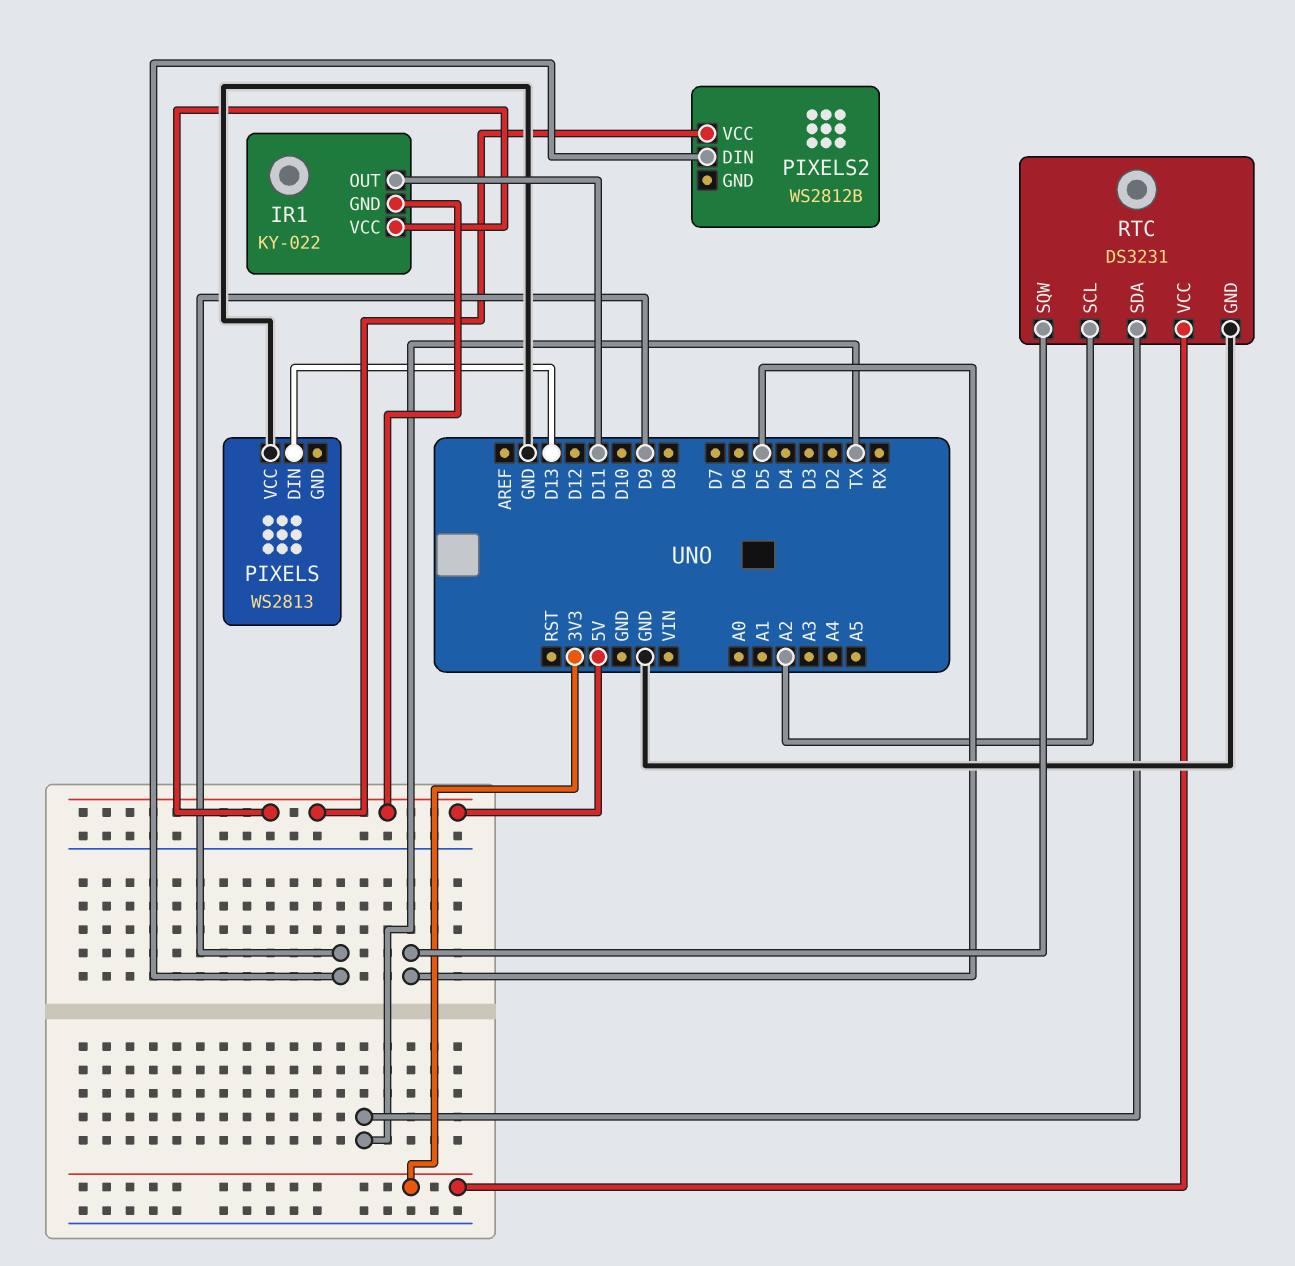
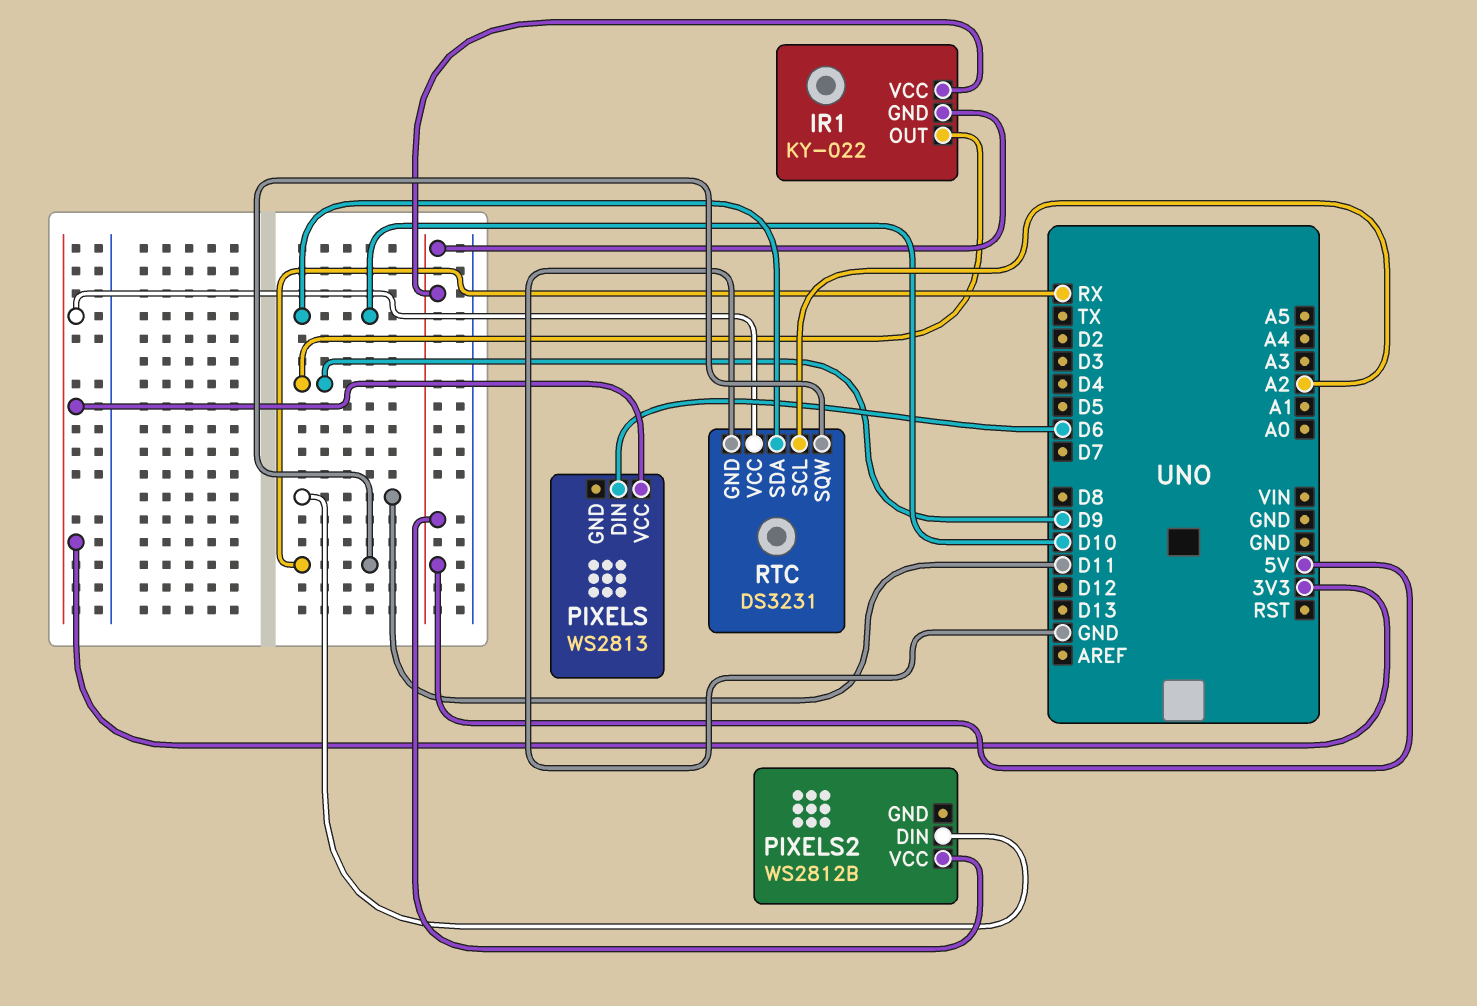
IR1 pin OUT: D11 -> D9
PIXELS pin DIN: D13 -> D6
PIXELS pin VCC: GND -> 3V3
PIXELS2 pin DIN: D9 -> D11
RTC pin SDA: TX -> D10
RTC pin SQW: D5 -> RX

